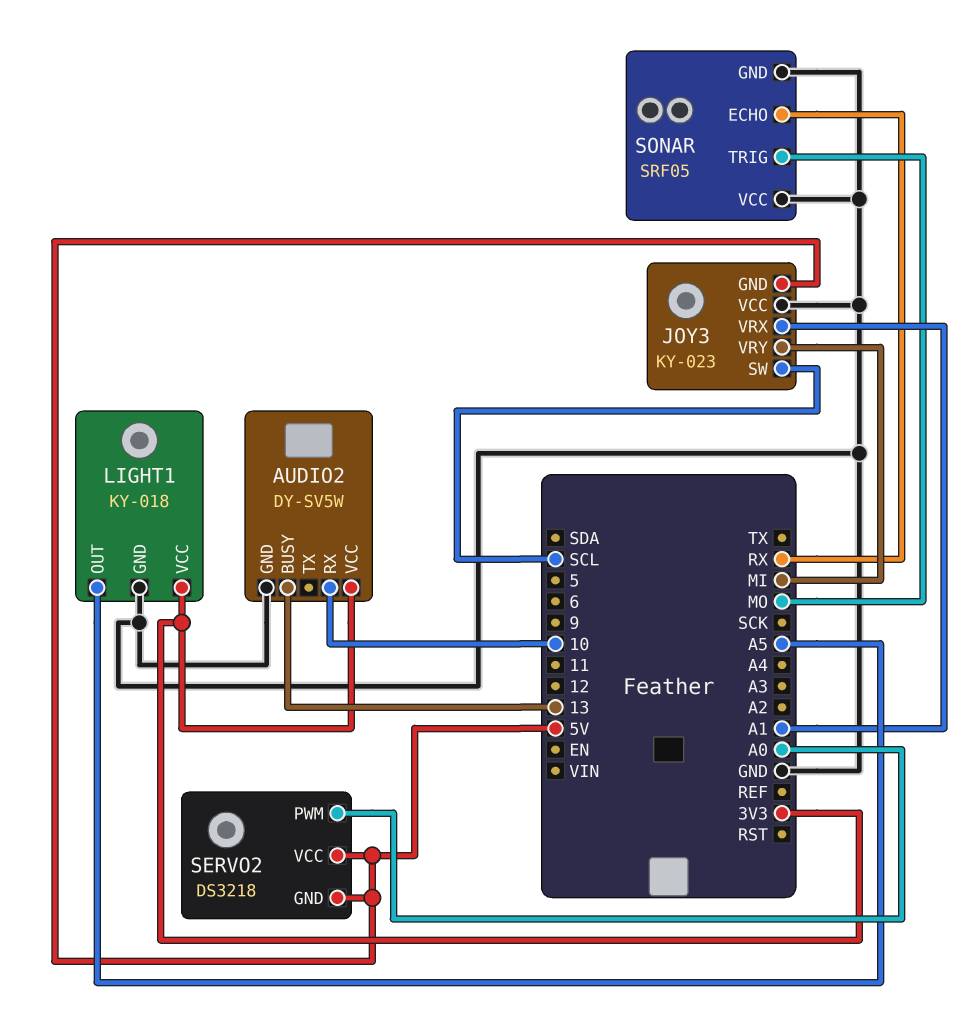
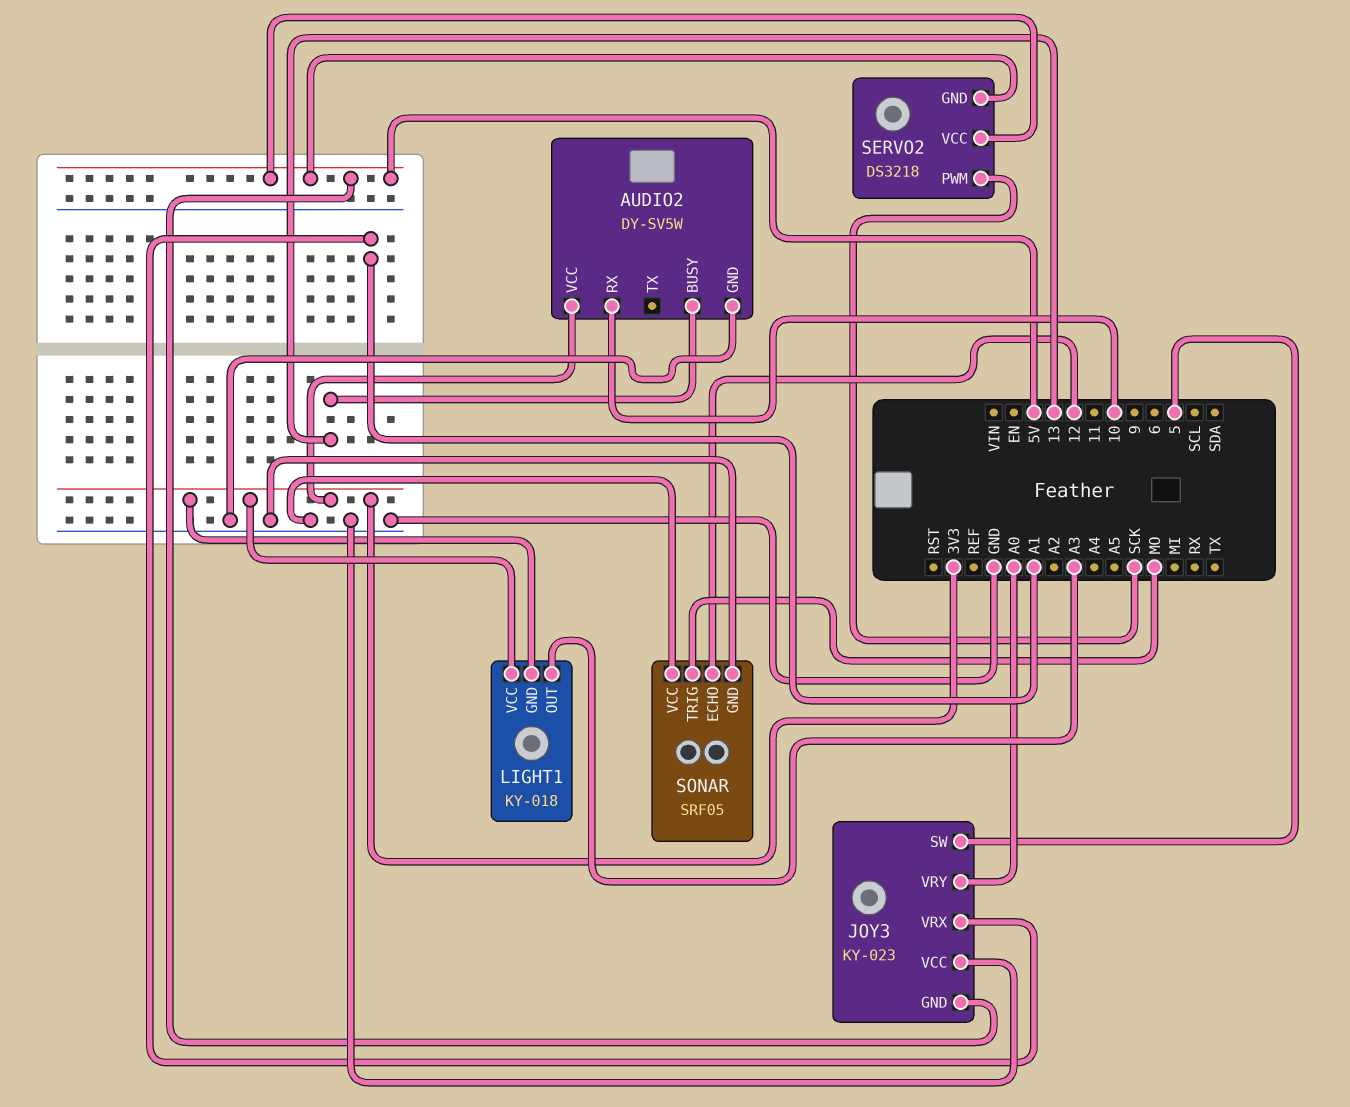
JOY3 pin SW: SCL -> 5
JOY3 pin VRY: MI -> A0
LIGHT1 pin GND: GND -> 3V3
LIGHT1 pin OUT: A5 -> A3
SERVO2 pin PWM: A0 -> SCK
SONAR pin ECHO: RX -> 12

